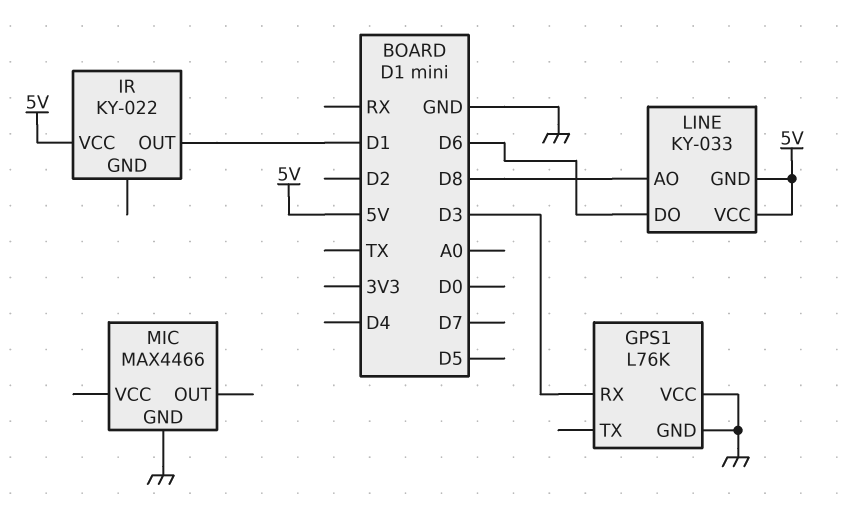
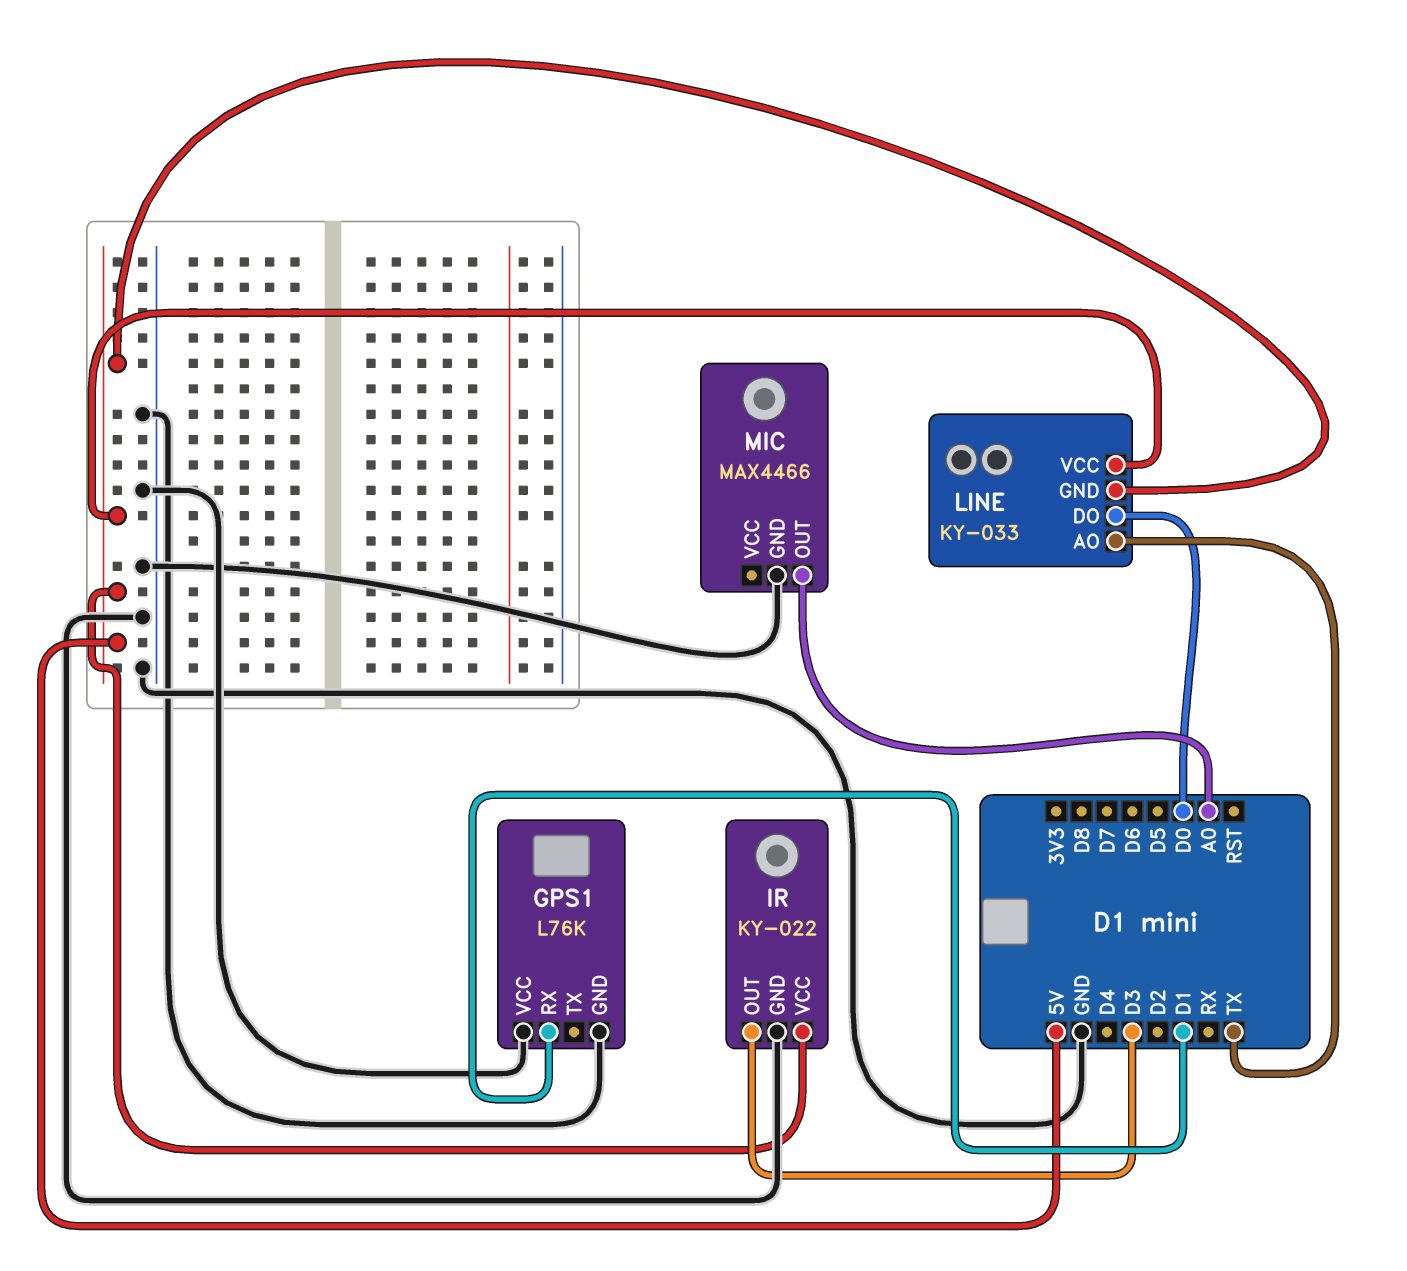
GPS1 pin RX: D3 -> D1
IR pin GND: none -> GND
IR pin OUT: D1 -> D3
LINE pin AO: D8 -> TX
LINE pin DO: D6 -> D0
MIC pin OUT: none -> A0

